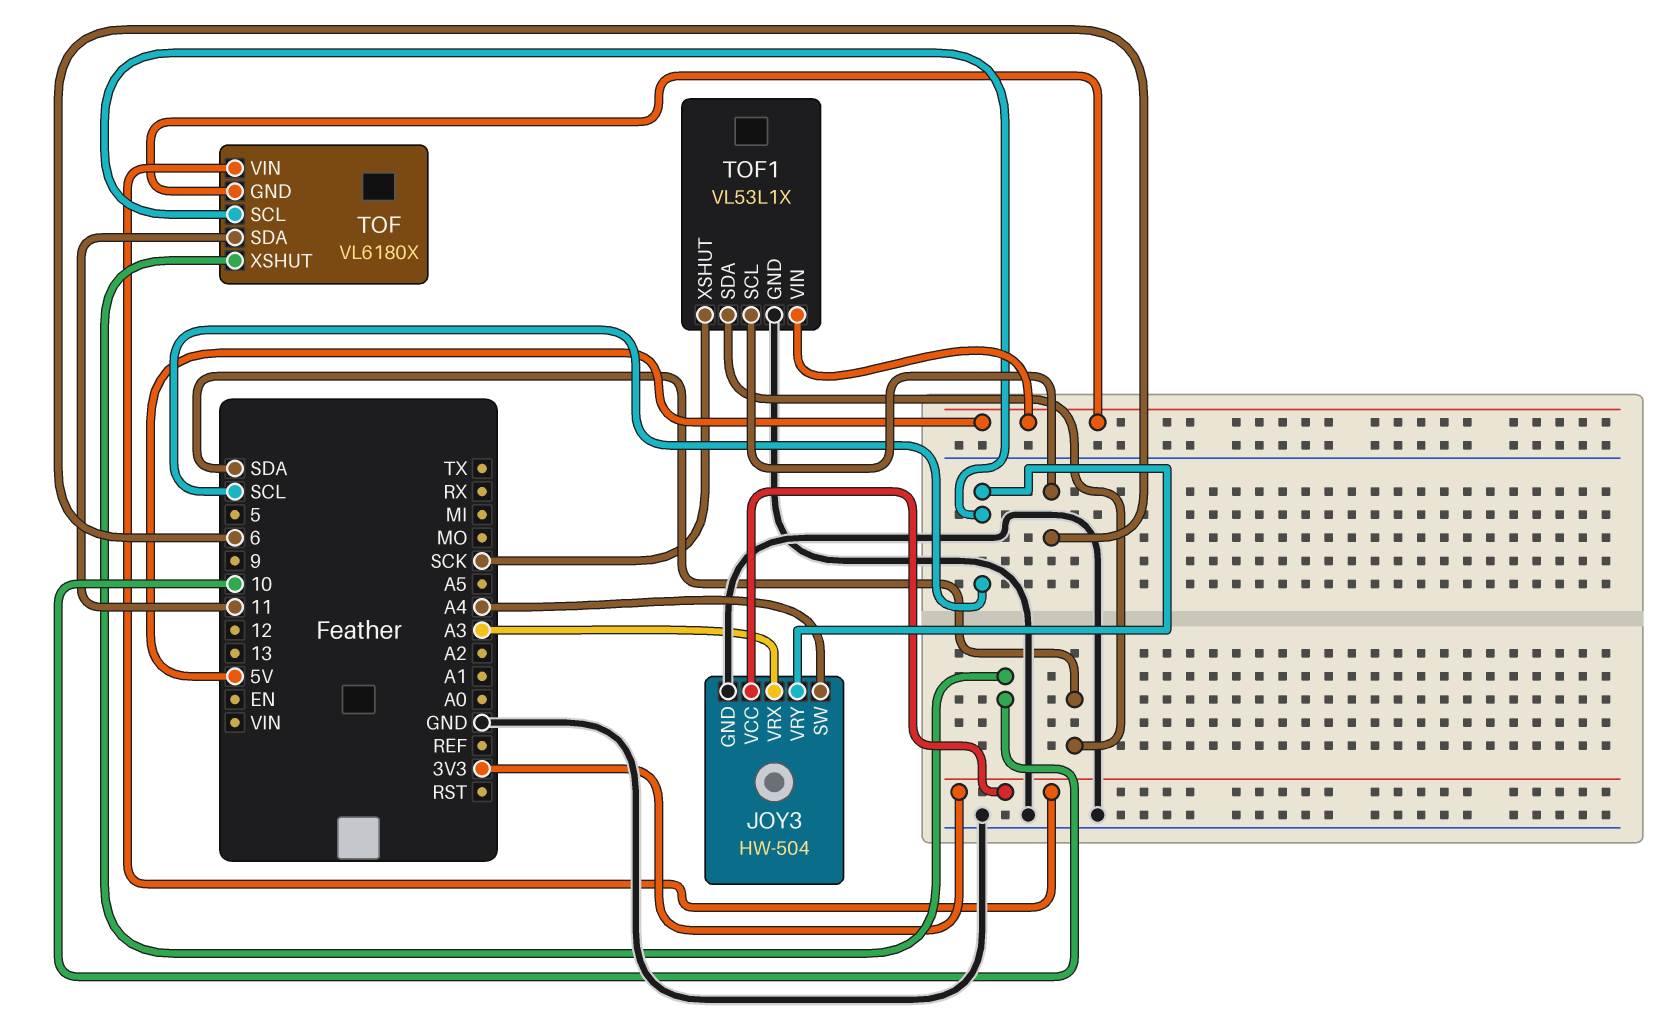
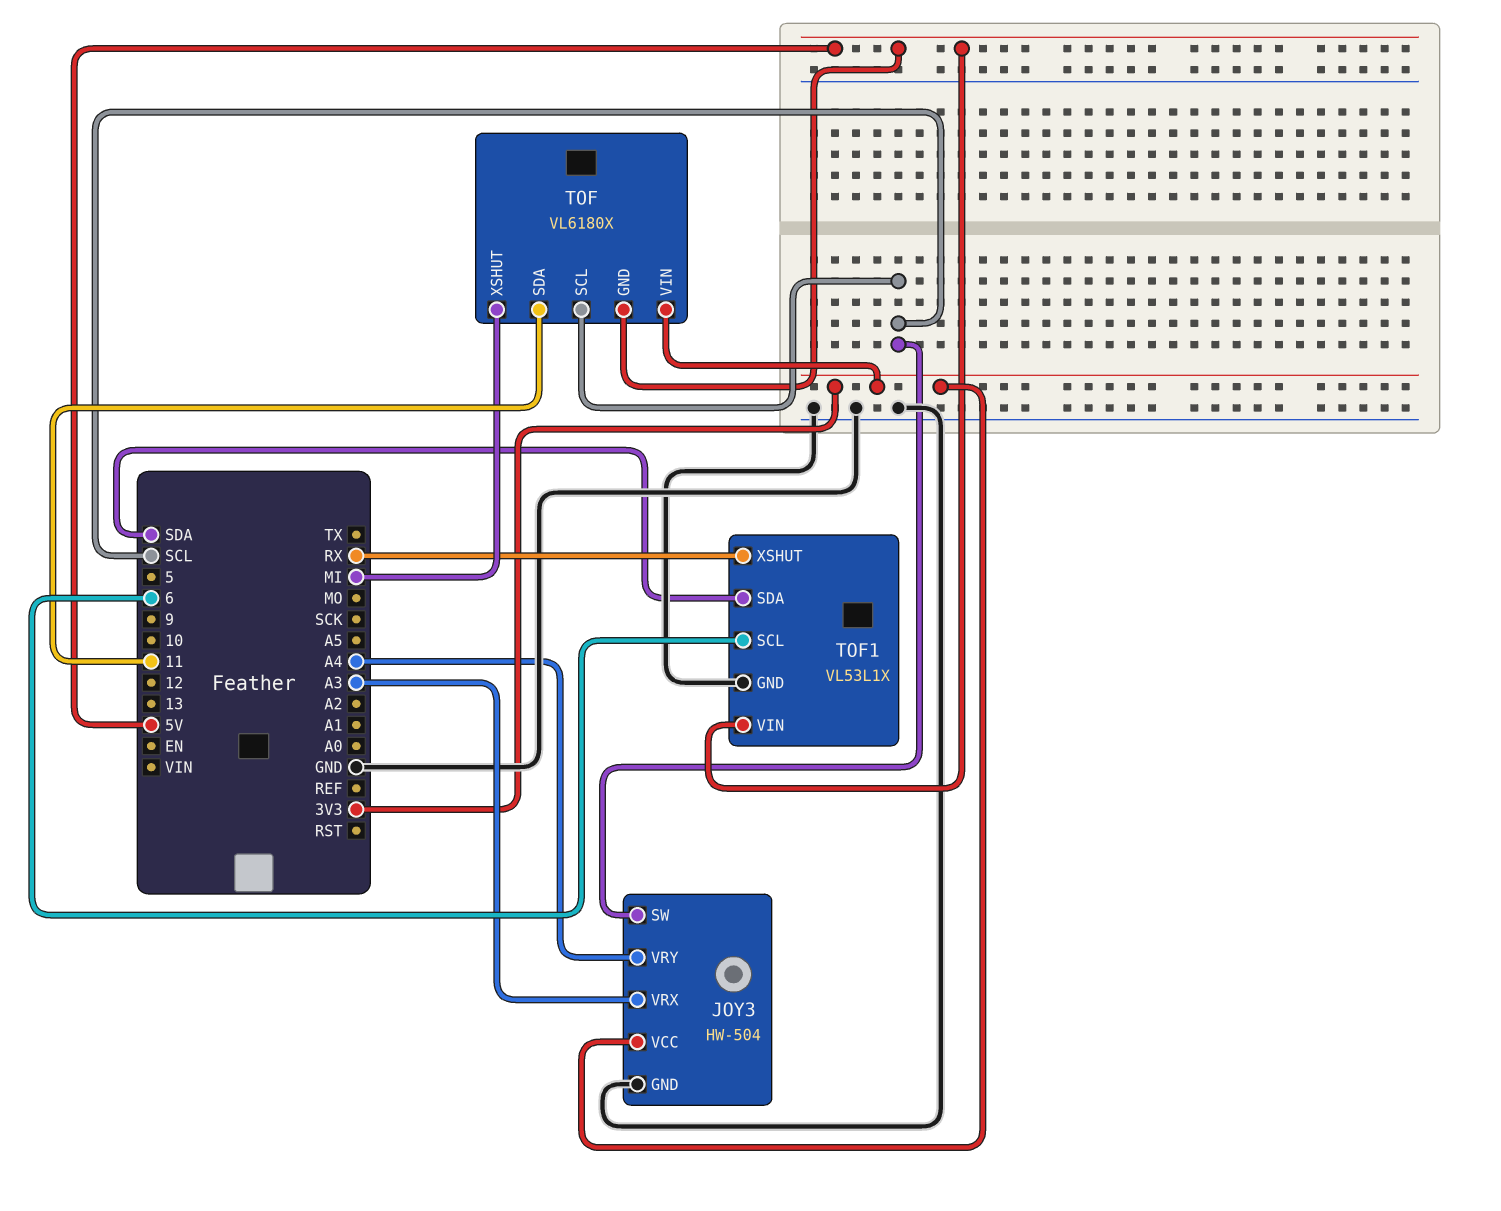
JOY3 pin SW: A4 -> SCL
JOY3 pin VRY: SCL -> A4
TOF pin XSHUT: 10 -> MI
TOF1 pin XSHUT: SCK -> RX

